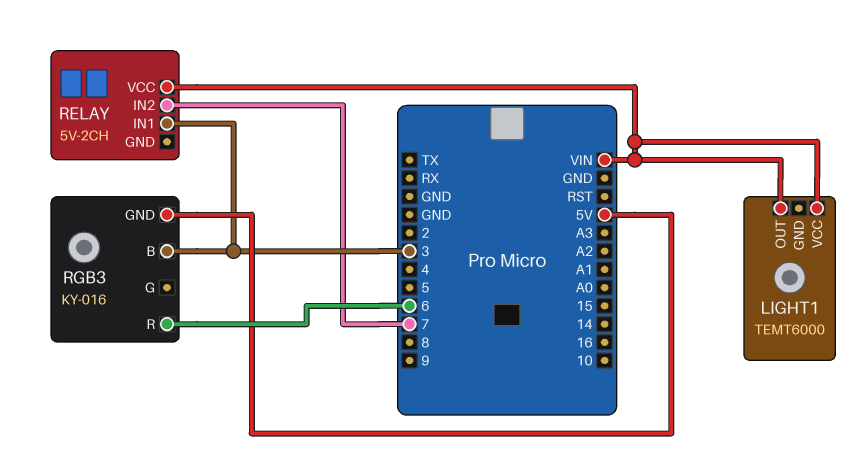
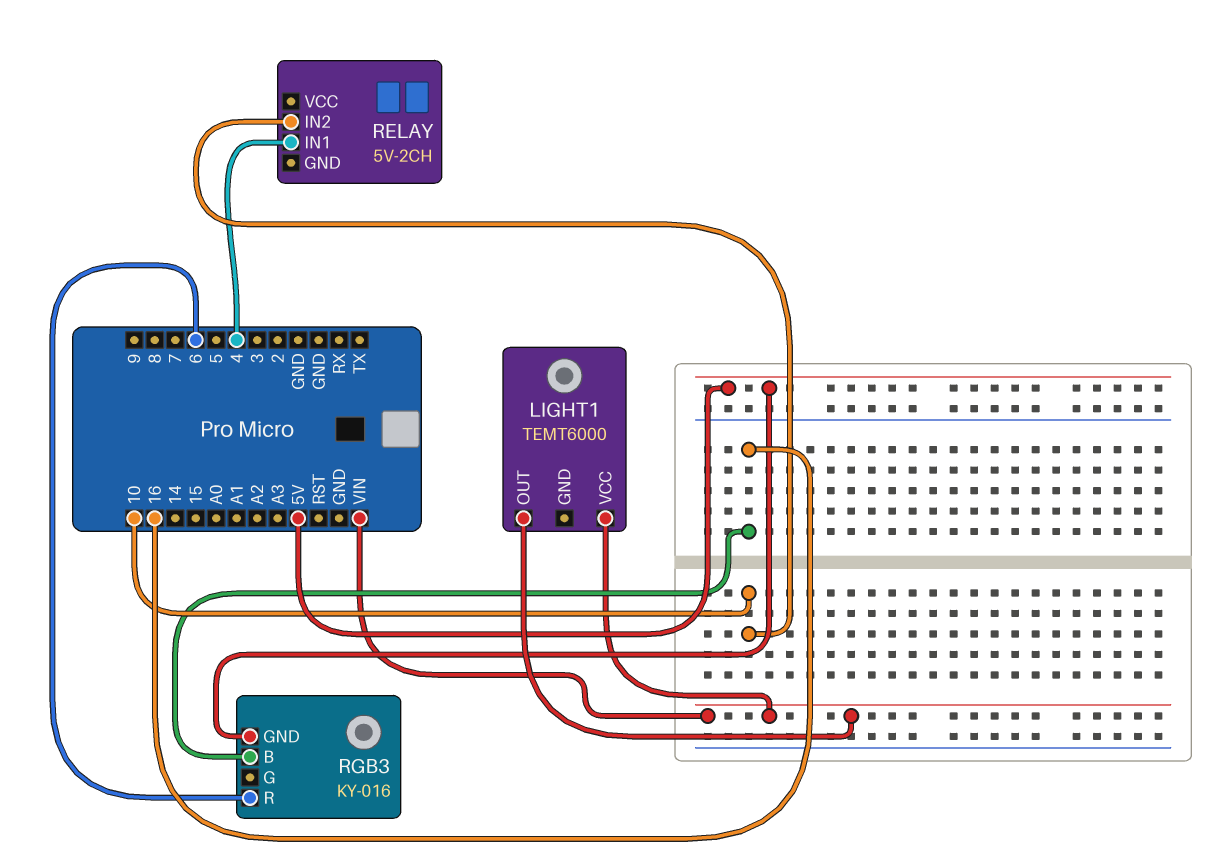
RELAY pin IN1: 3 -> 4
RELAY pin IN2: 7 -> 10
RELAY pin VCC: VIN -> none
RGB3 pin B: 3 -> 16

